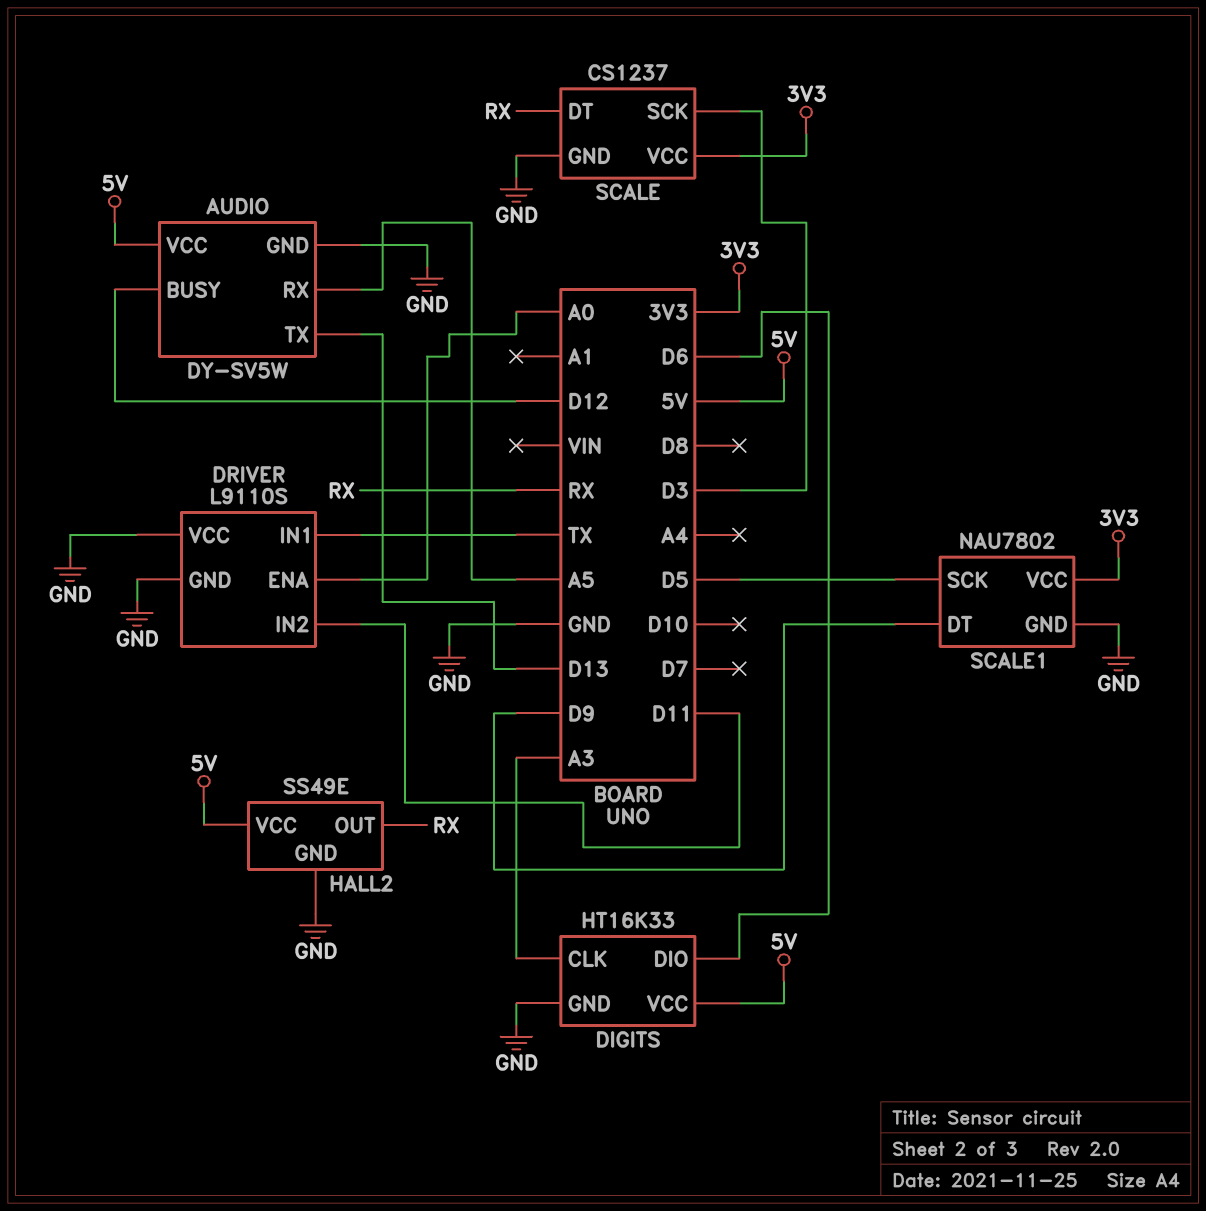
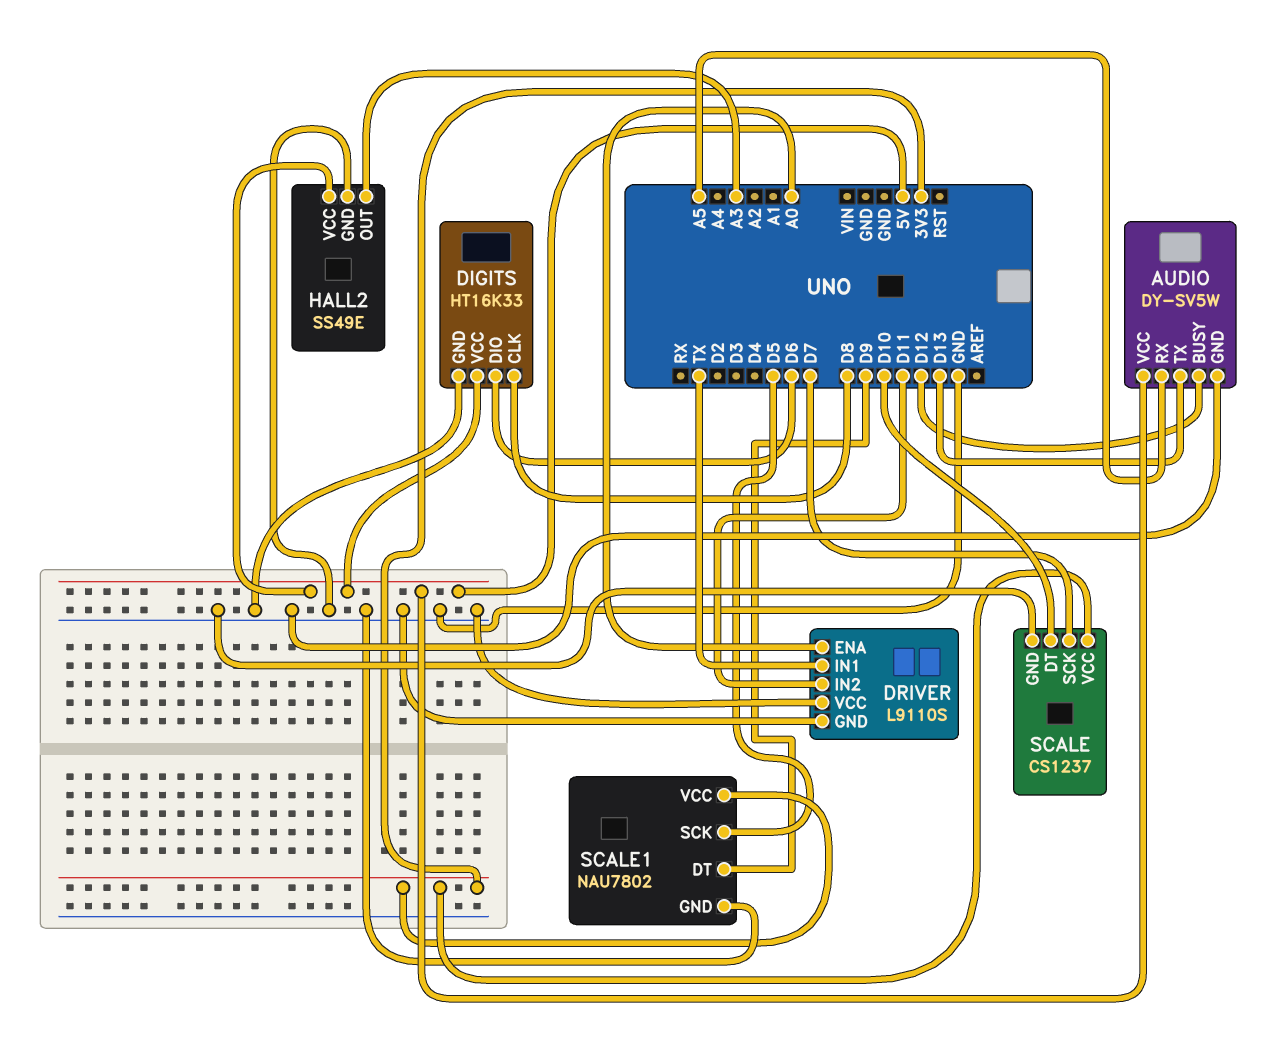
DIGITS pin CLK: A3 -> D8
HALL2 pin OUT: RX -> A3
SCALE pin DT: RX -> D10
SCALE pin SCK: D3 -> D7

